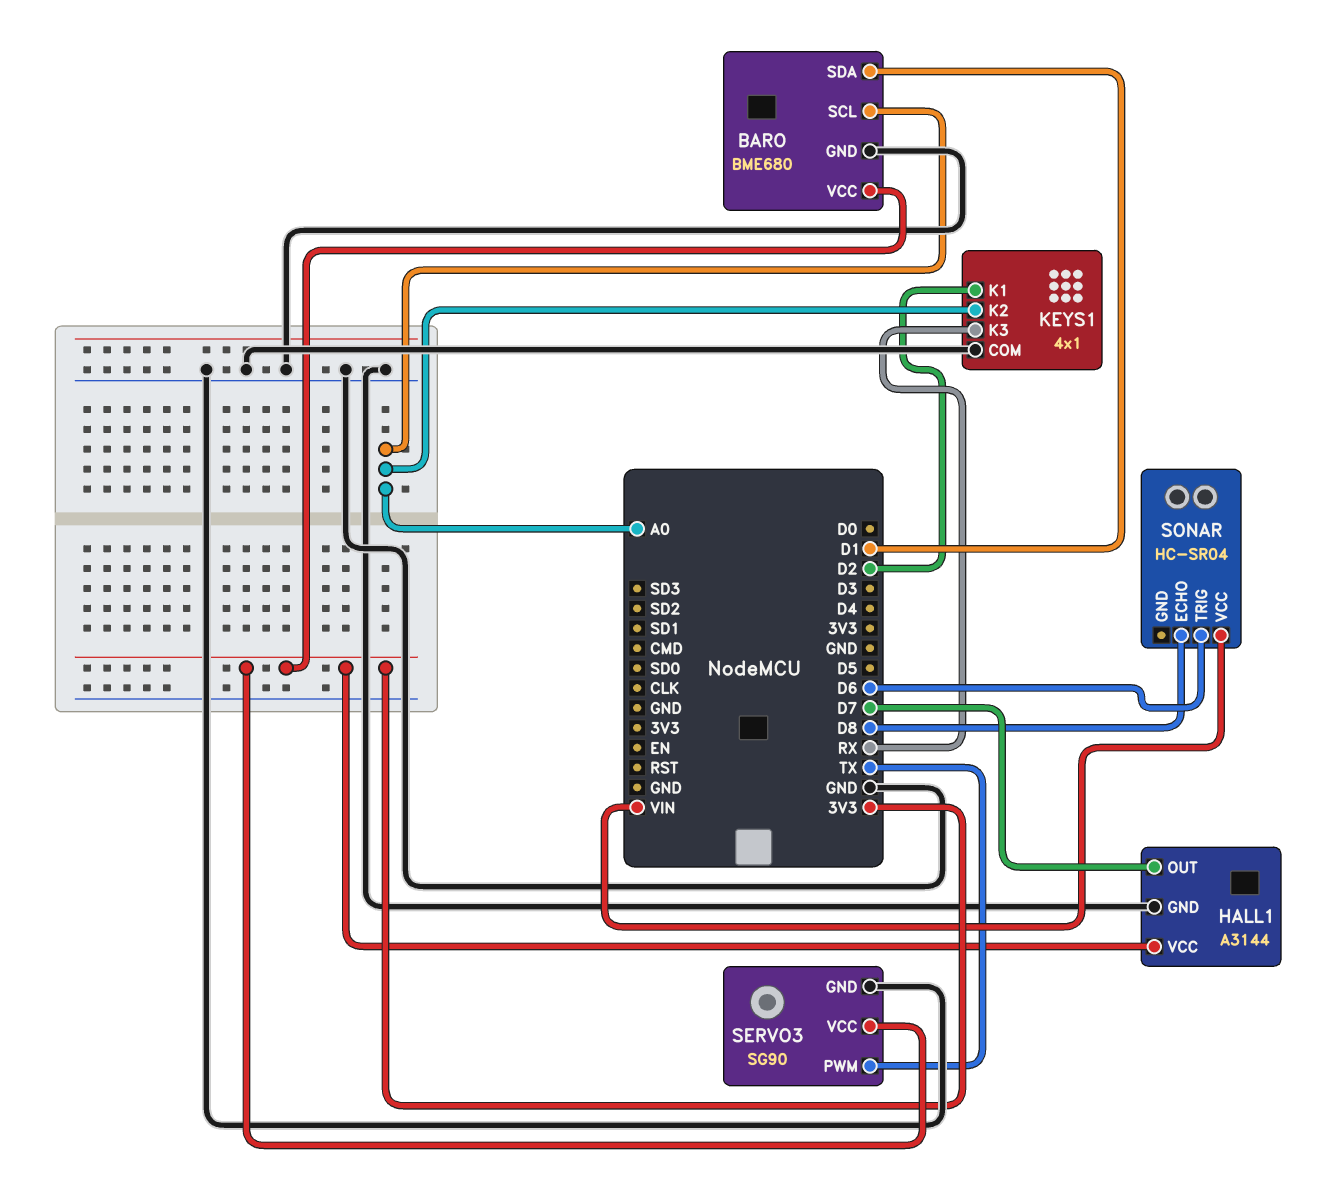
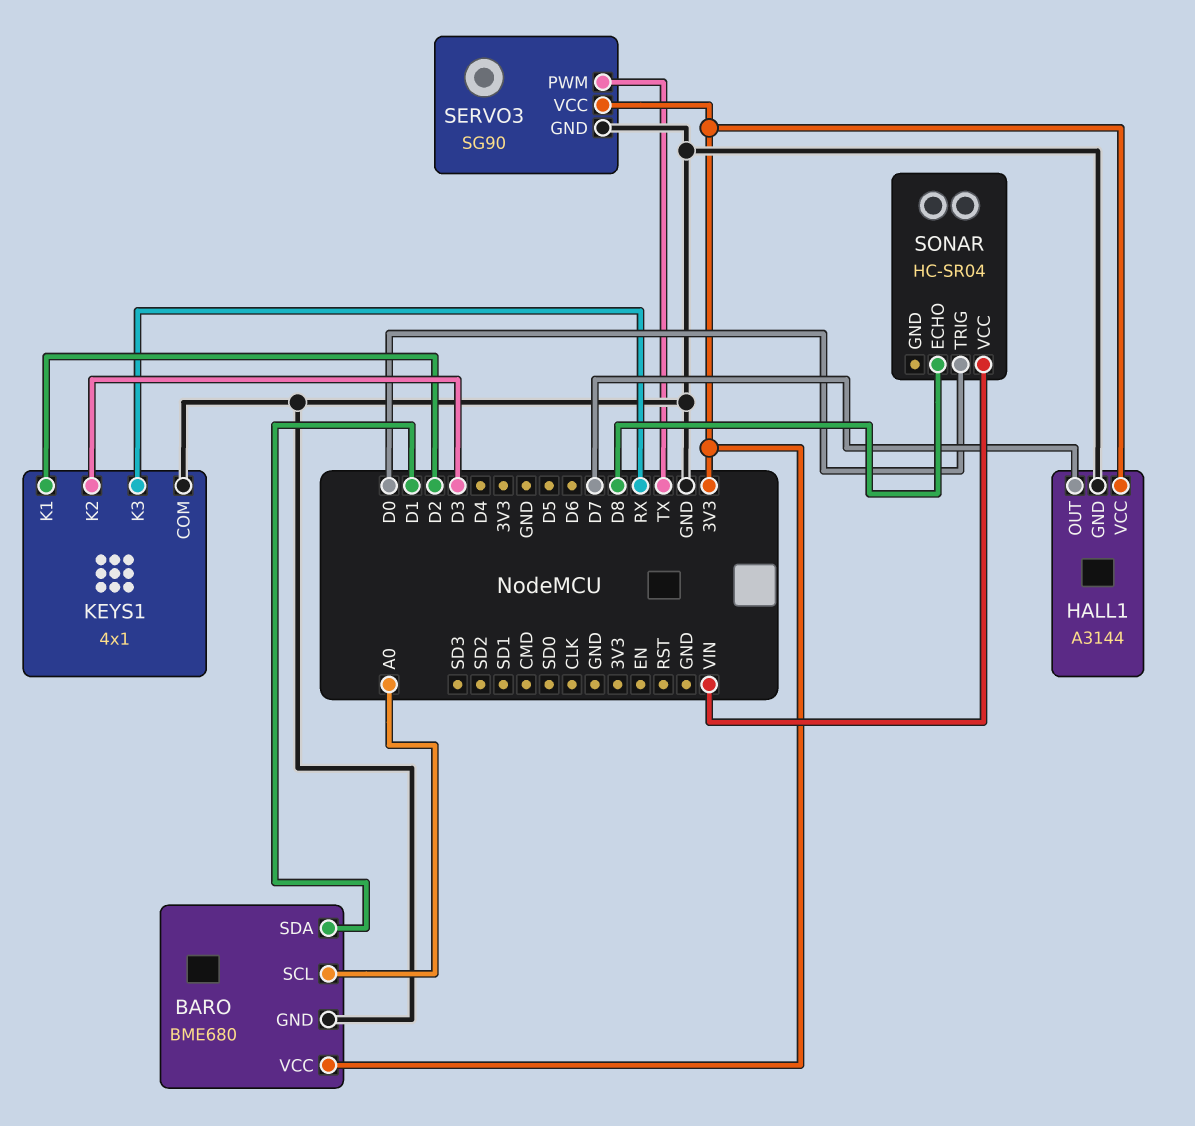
KEYS1 pin K2: A0 -> D3
SONAR pin TRIG: D6 -> D0

